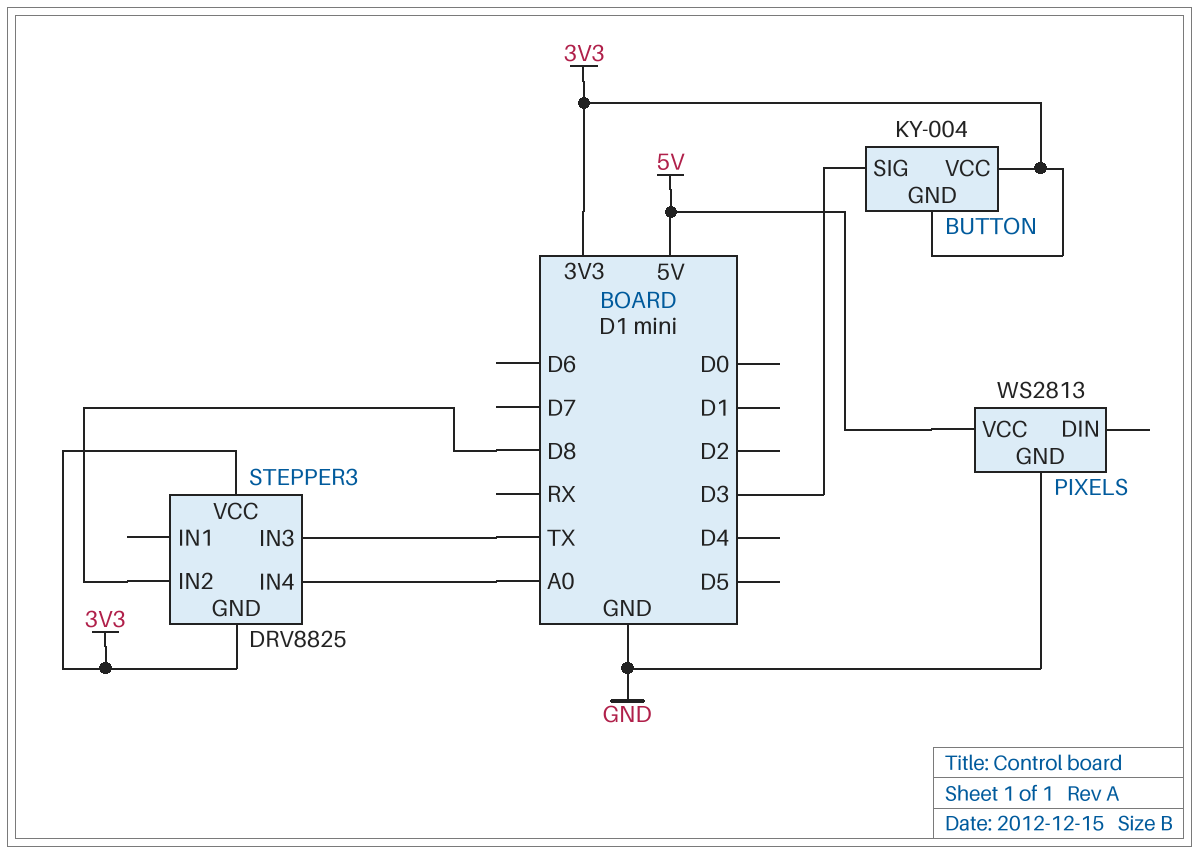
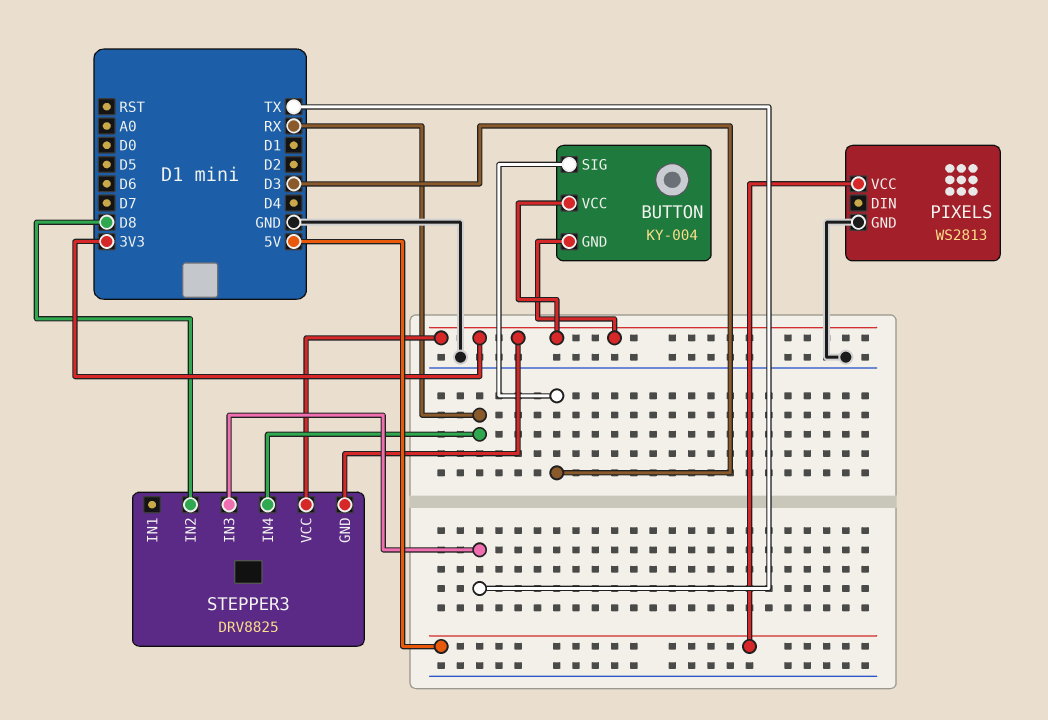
STEPPER3 pin IN4: A0 -> RX

